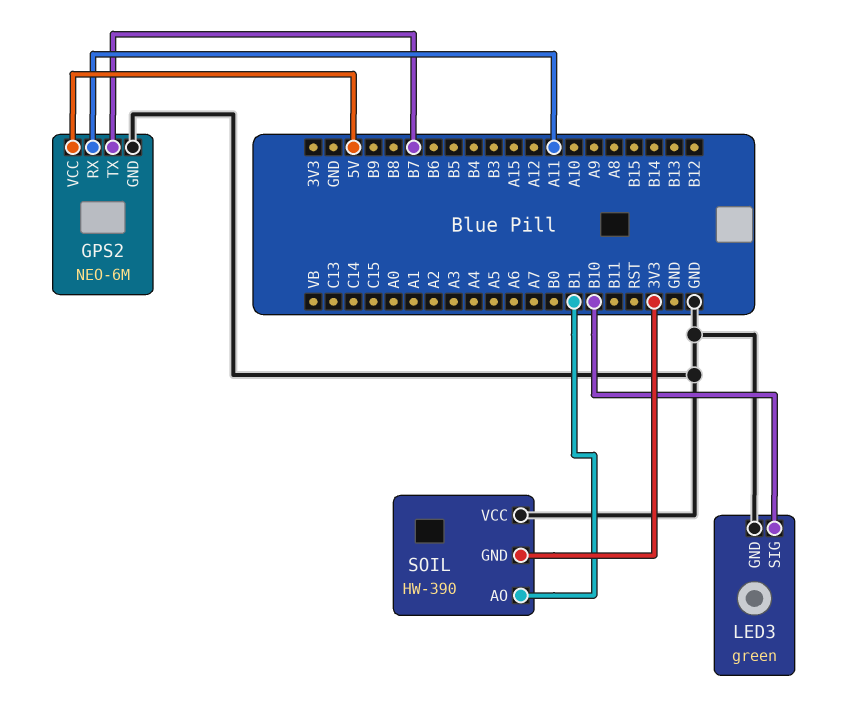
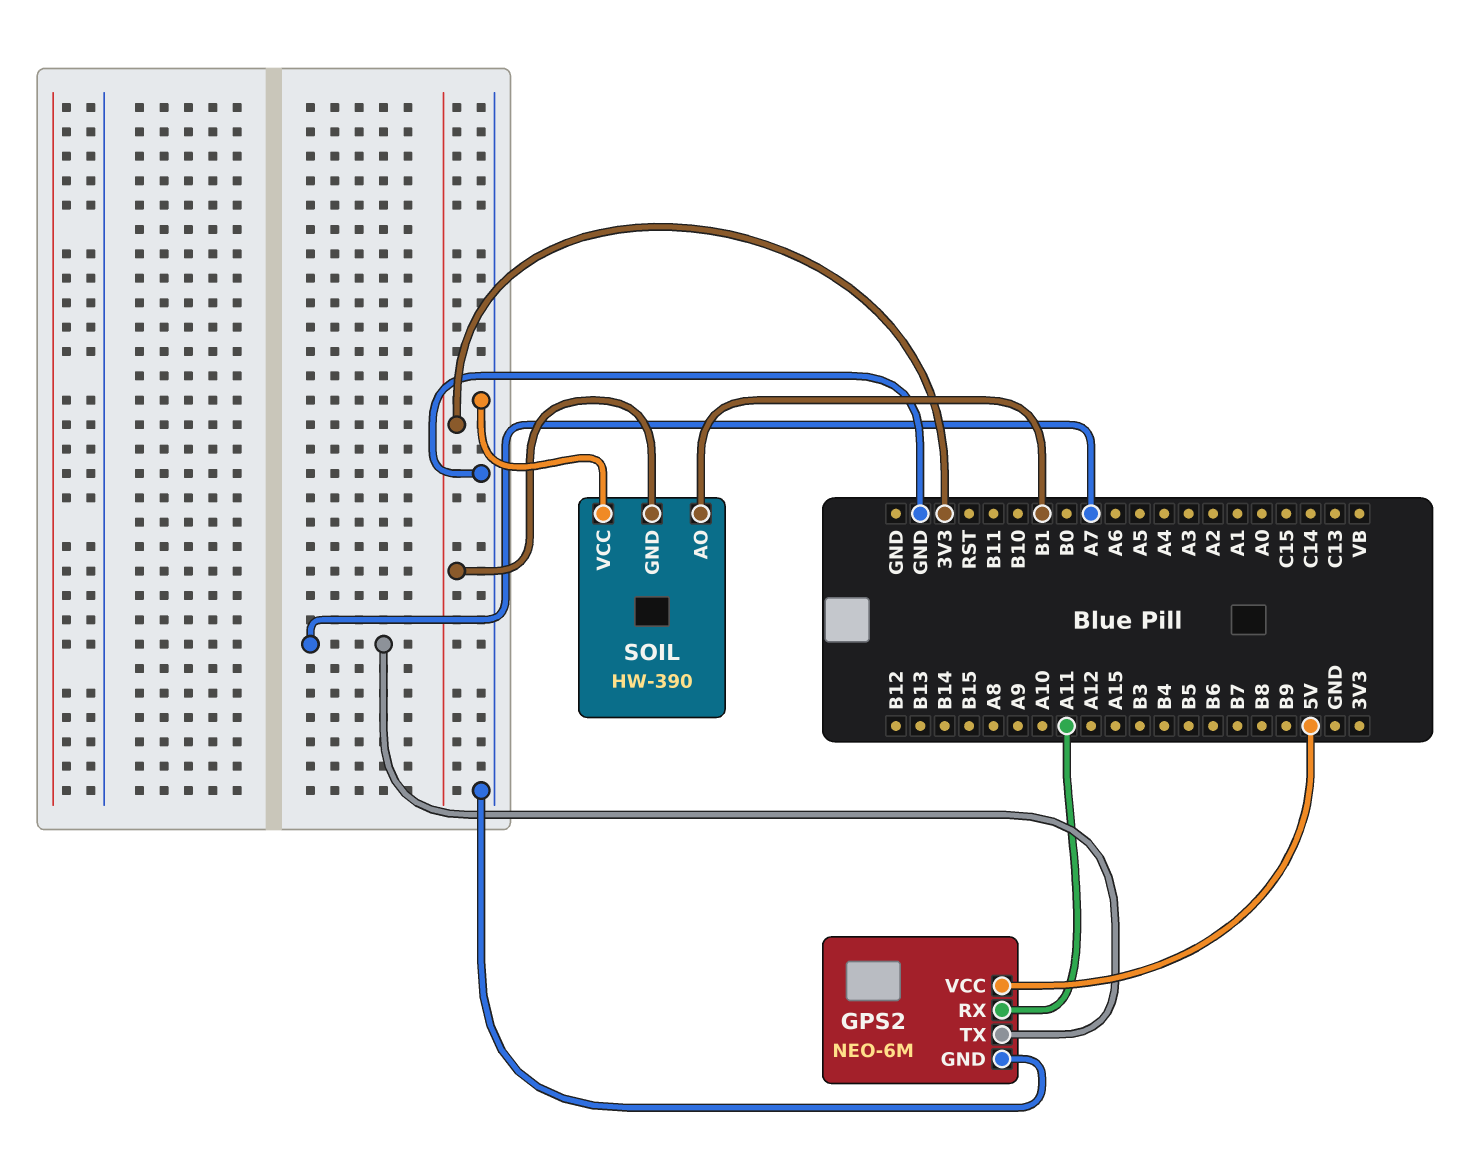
GPS2 pin TX: B7 -> A7
LED3: green -> none
LED3 pin GND: GND -> none
LED3 pin SIG: B10 -> none

